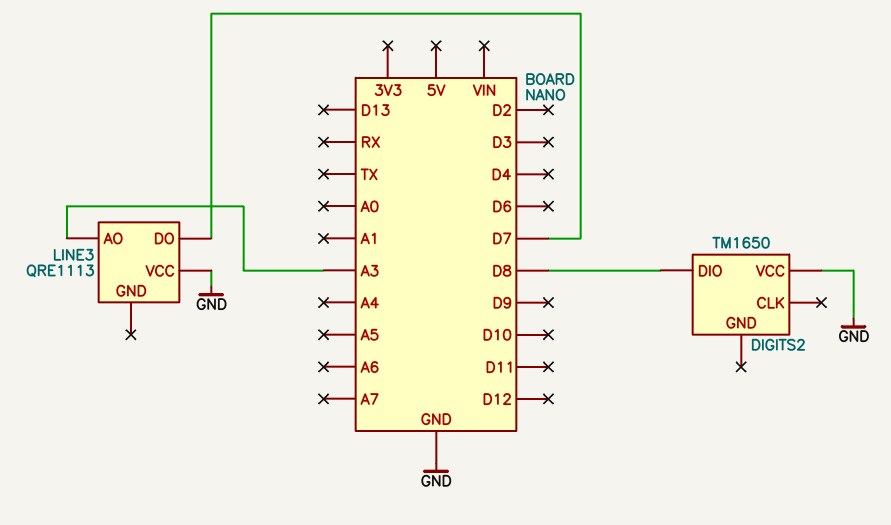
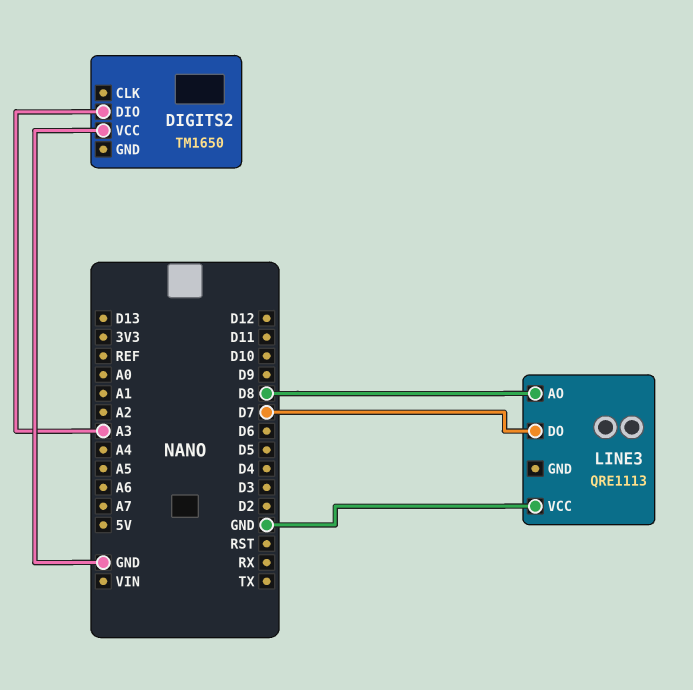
DIGITS2 pin DIO: D8 -> A3
LINE3 pin AO: A3 -> D8

